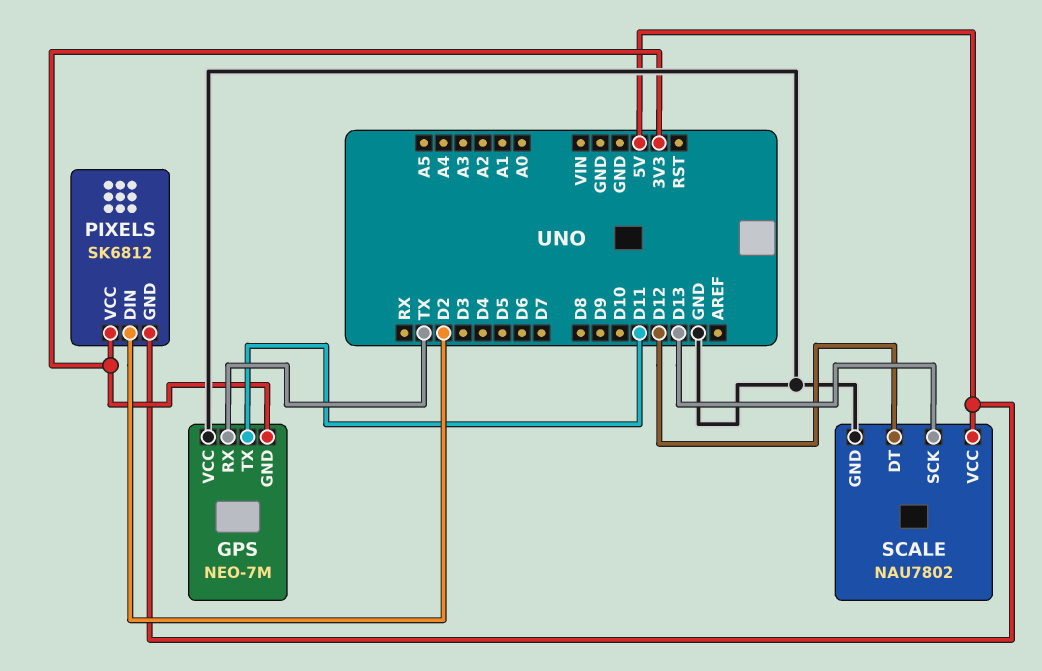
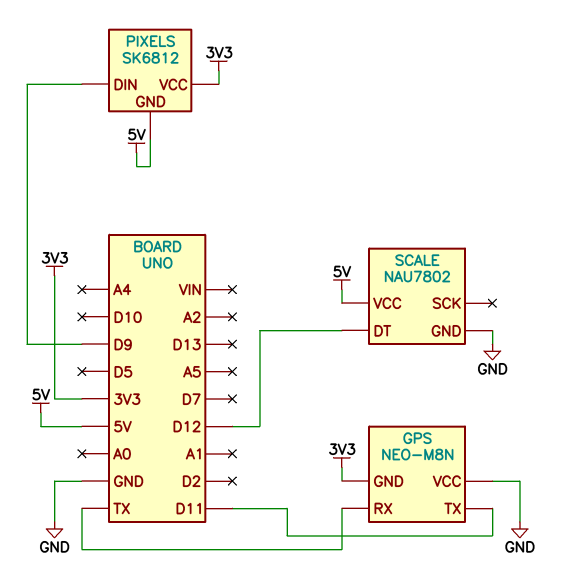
GPS: NEO-7M -> NEO-M8N
PIXELS pin DIN: D2 -> D9
SCALE pin SCK: D13 -> none

